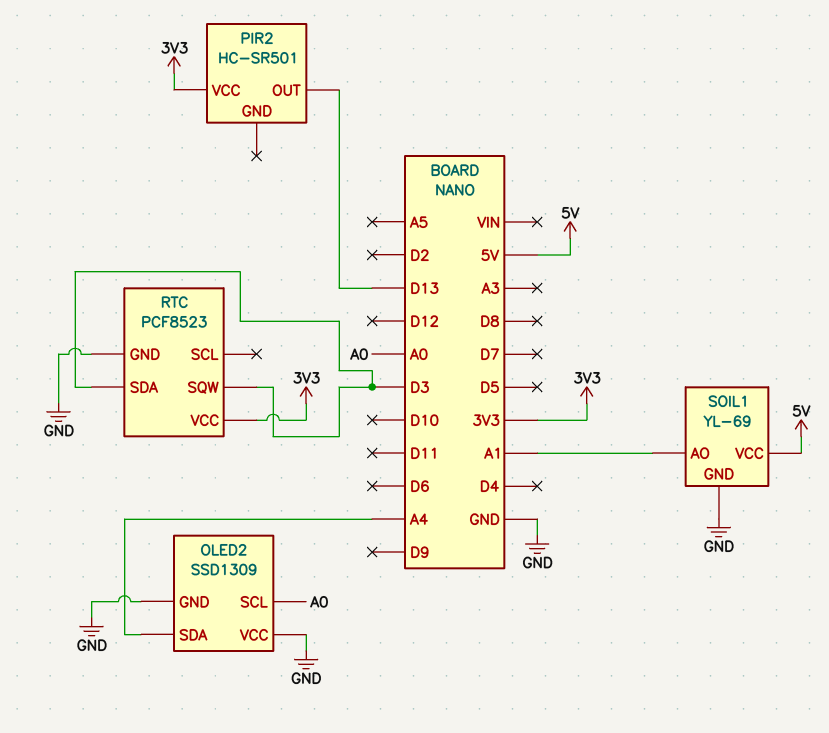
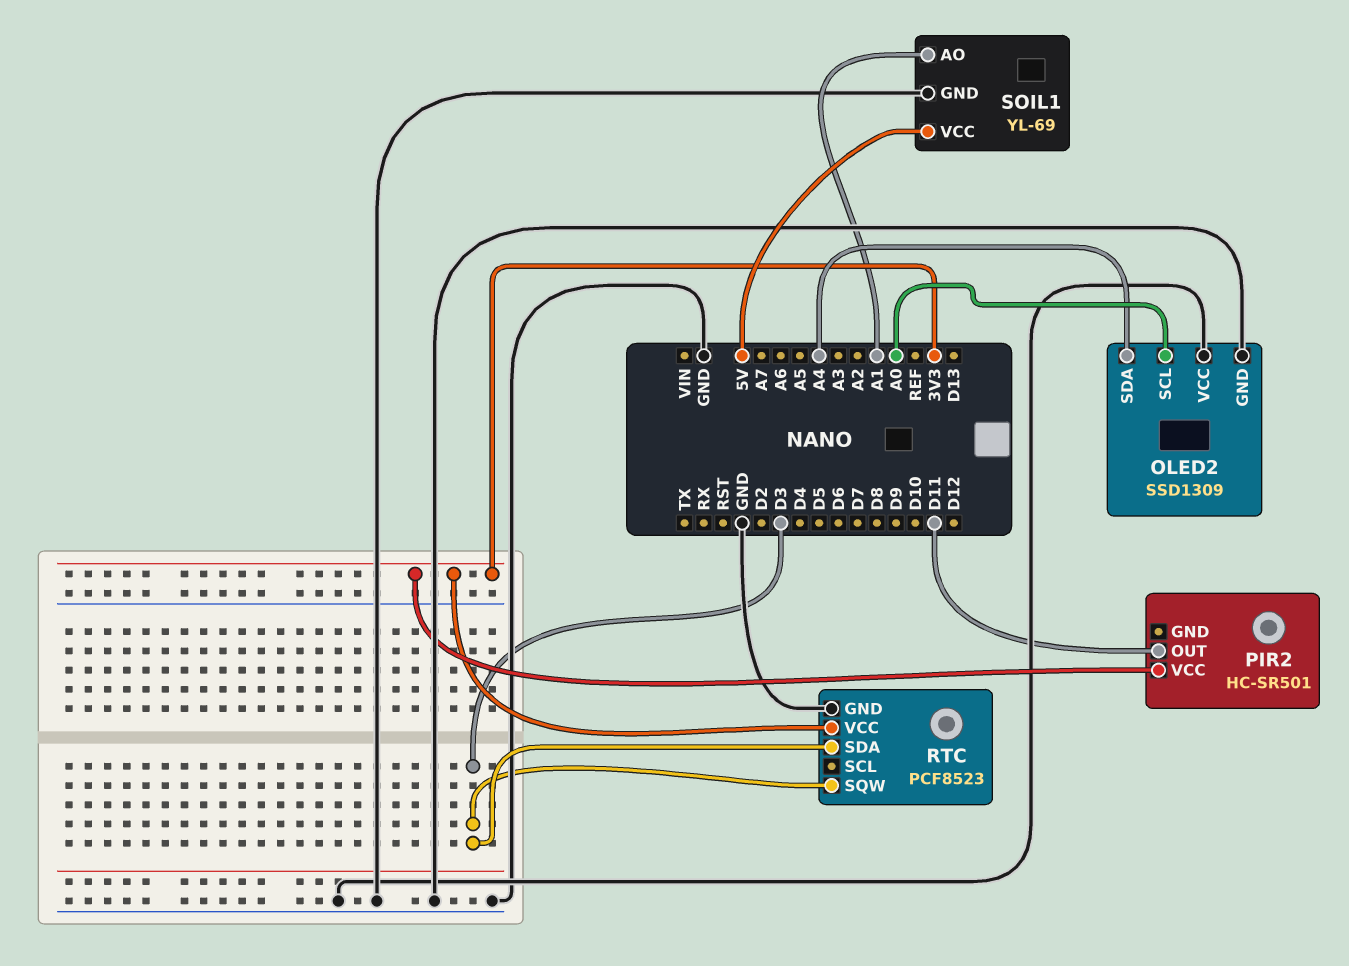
PIR2 pin OUT: D13 -> D11

